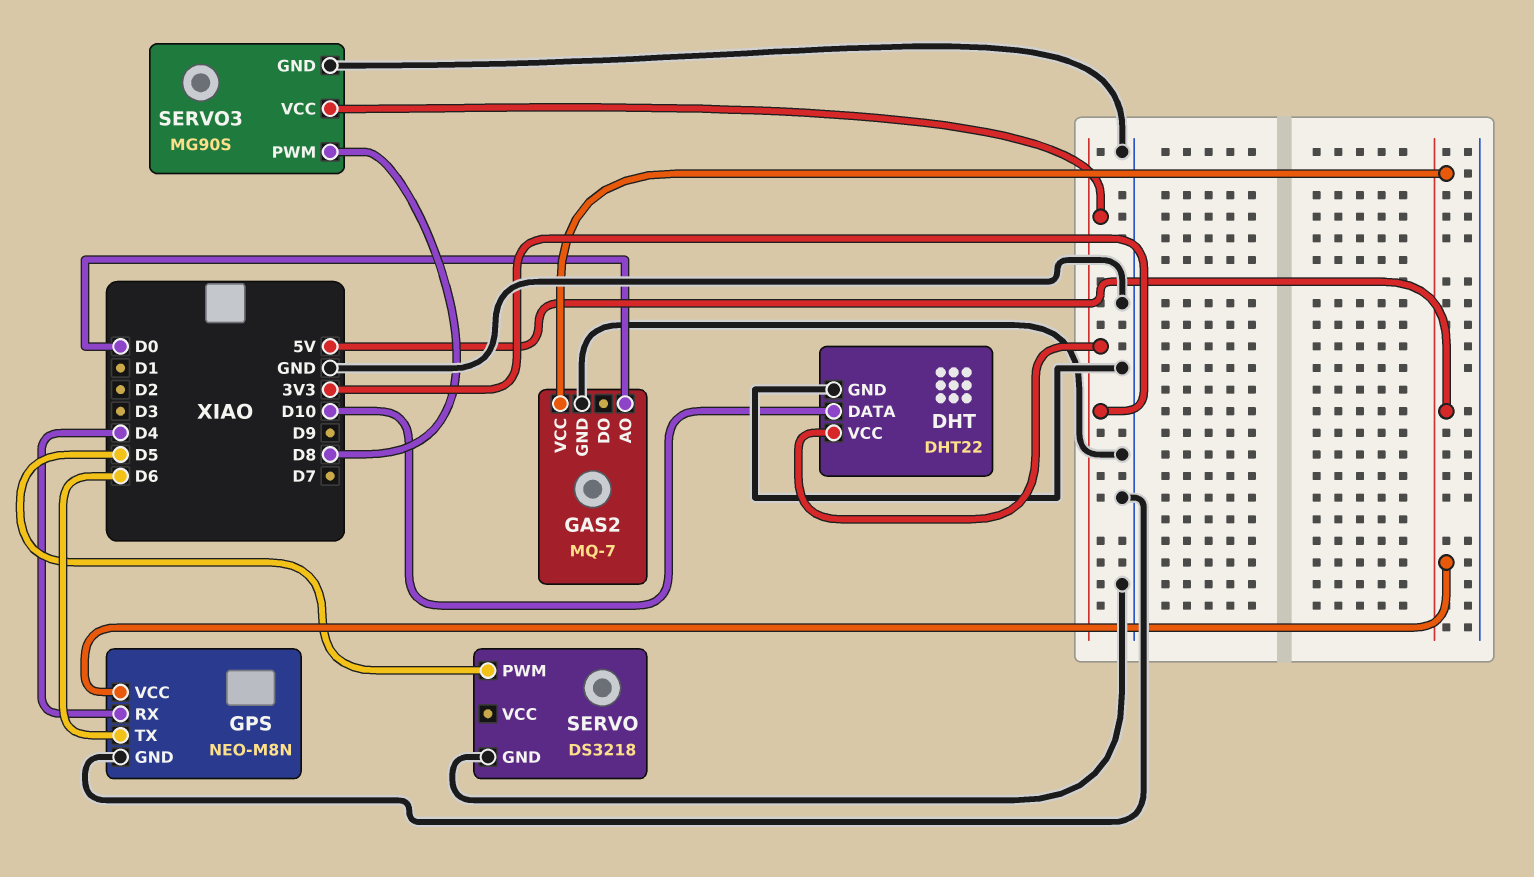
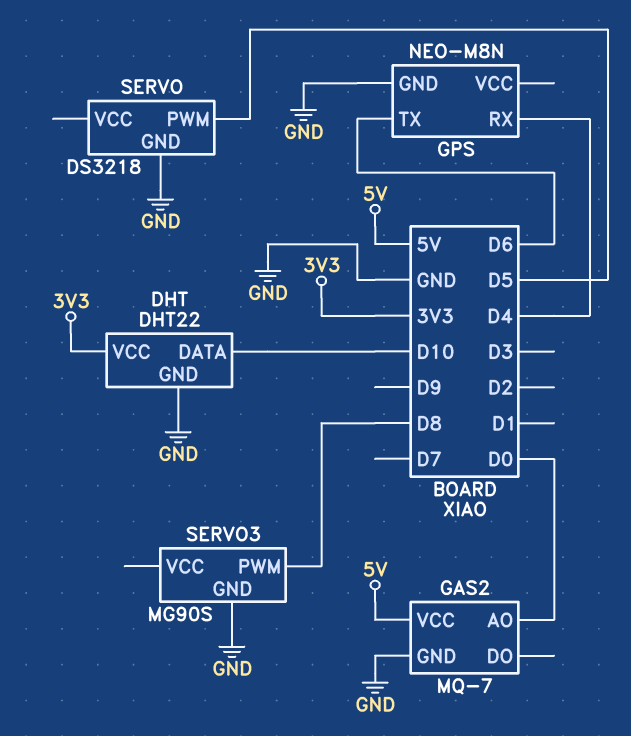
GPS pin VCC: 5V -> none
SERVO3 pin VCC: 3V3 -> none

